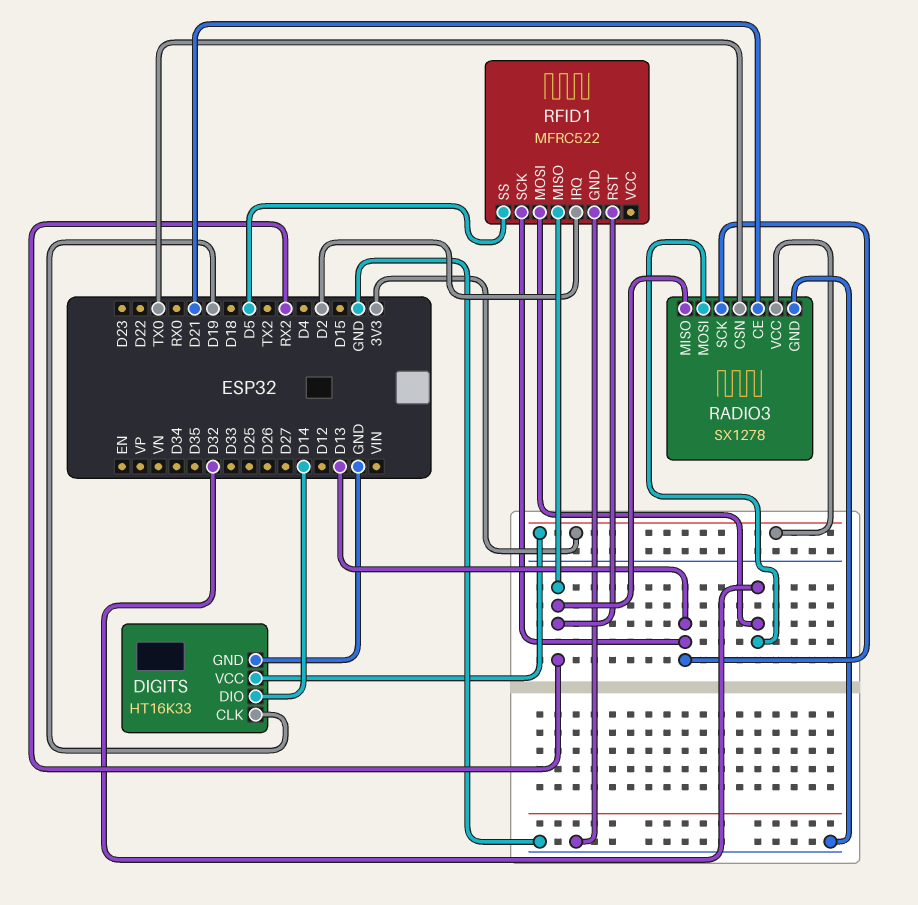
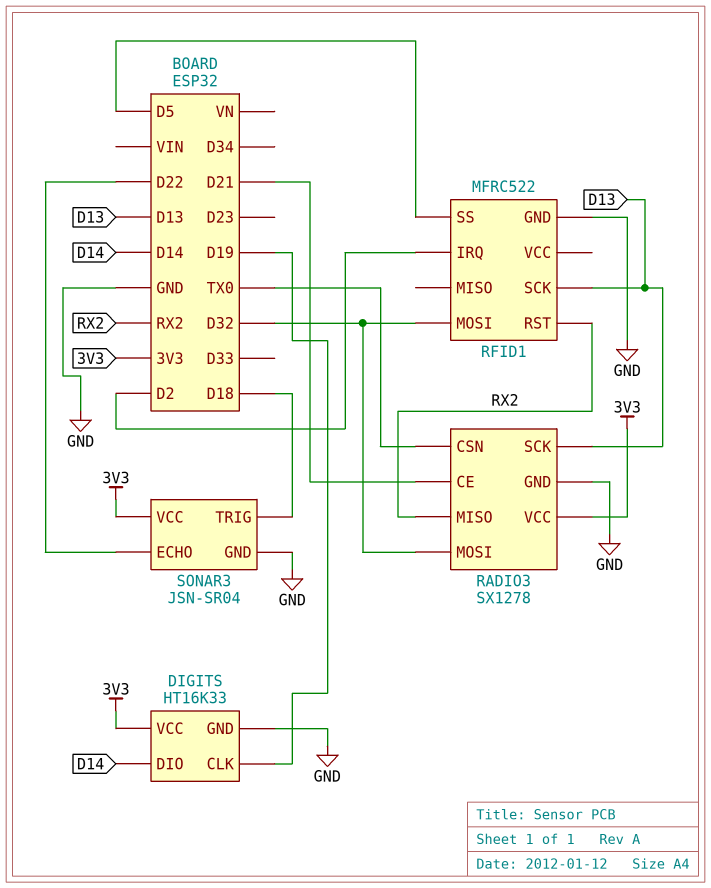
RFID1 pin MISO: RX2 -> none
SONAR3: none -> JSN-SR04
SONAR3 pin ECHO: none -> D22
SONAR3 pin GND: none -> GND
SONAR3 pin TRIG: none -> D18
SONAR3 pin VCC: none -> 3V3

